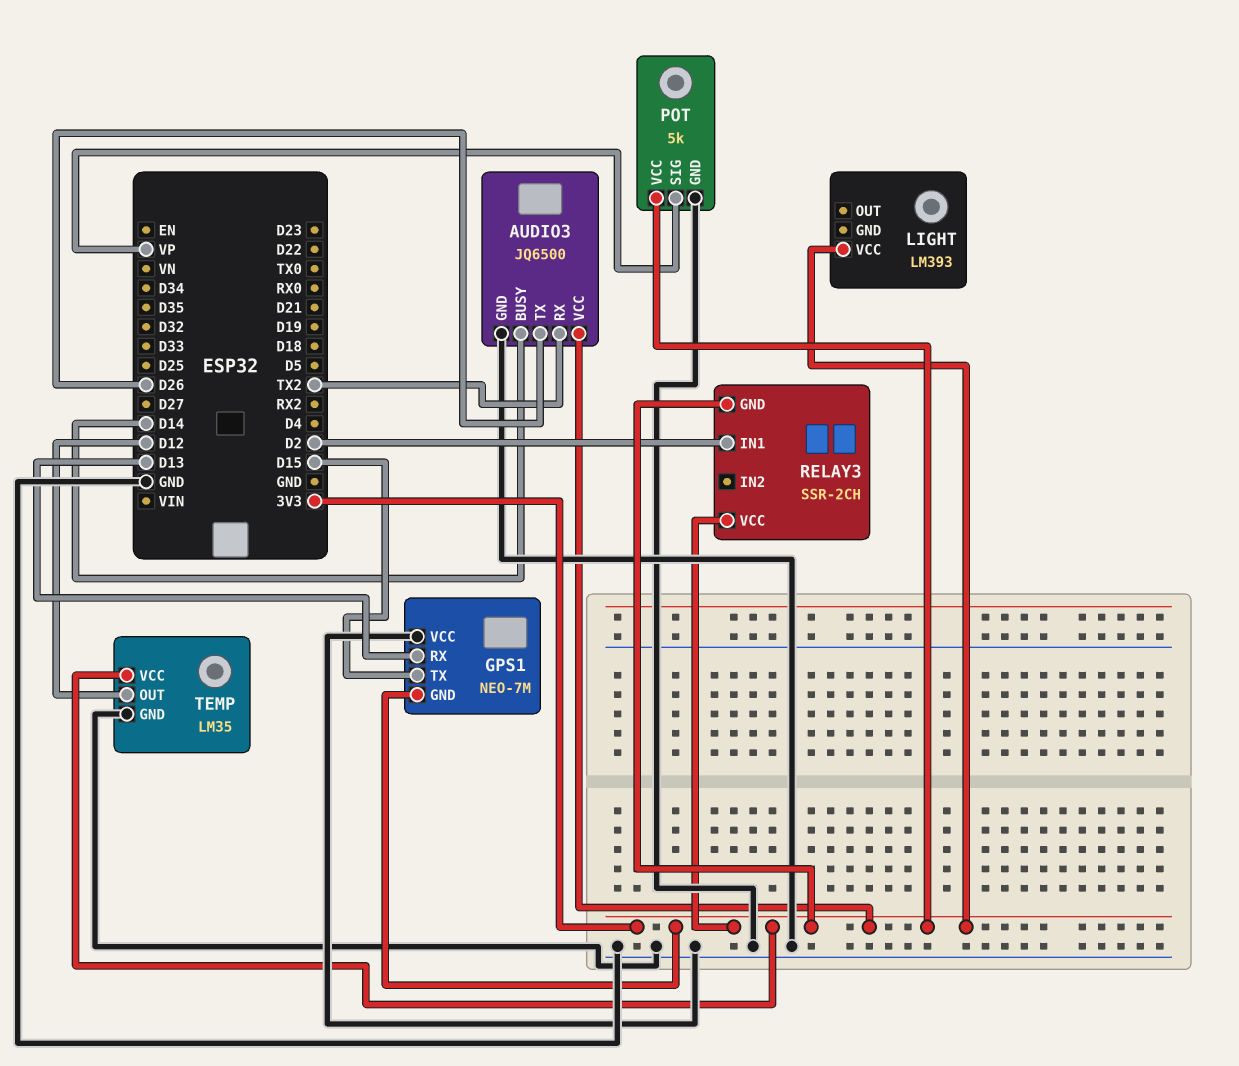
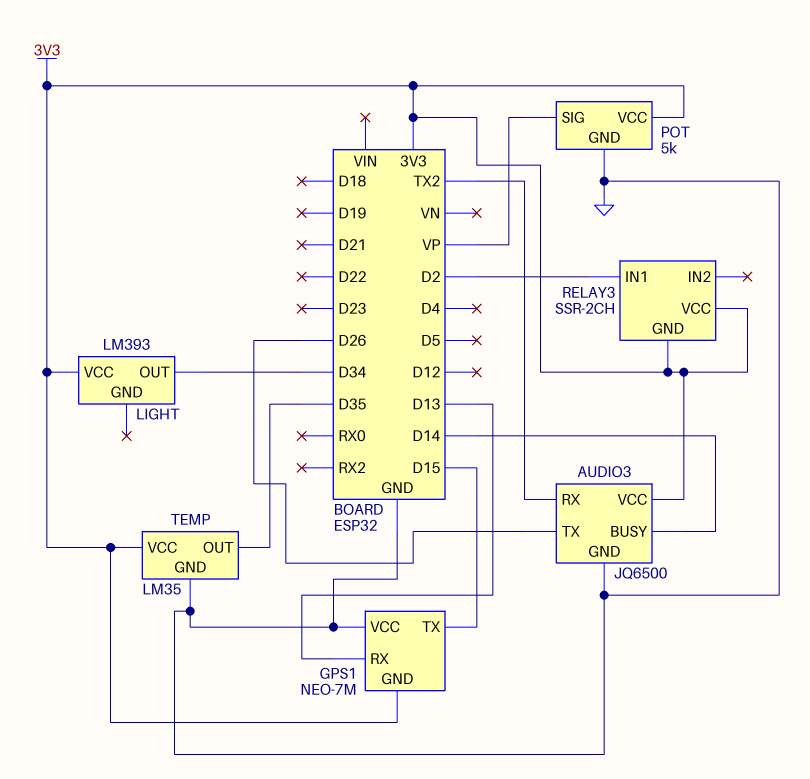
LIGHT pin OUT: none -> D34
TEMP pin OUT: D12 -> D35

